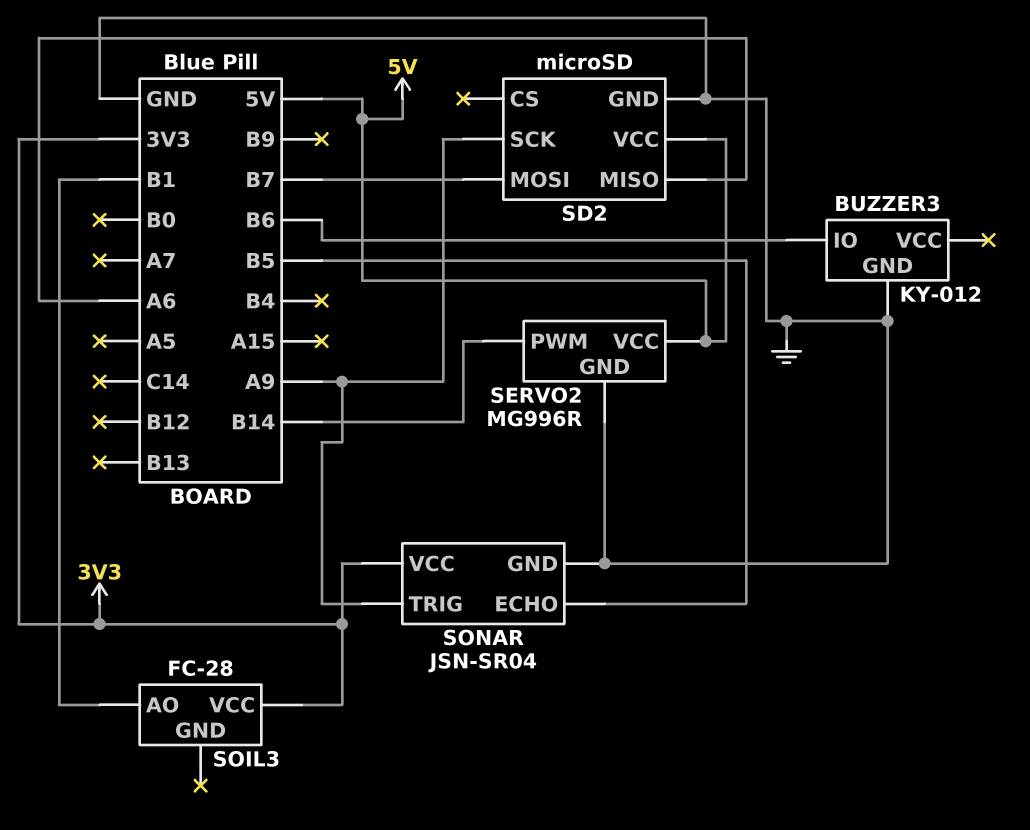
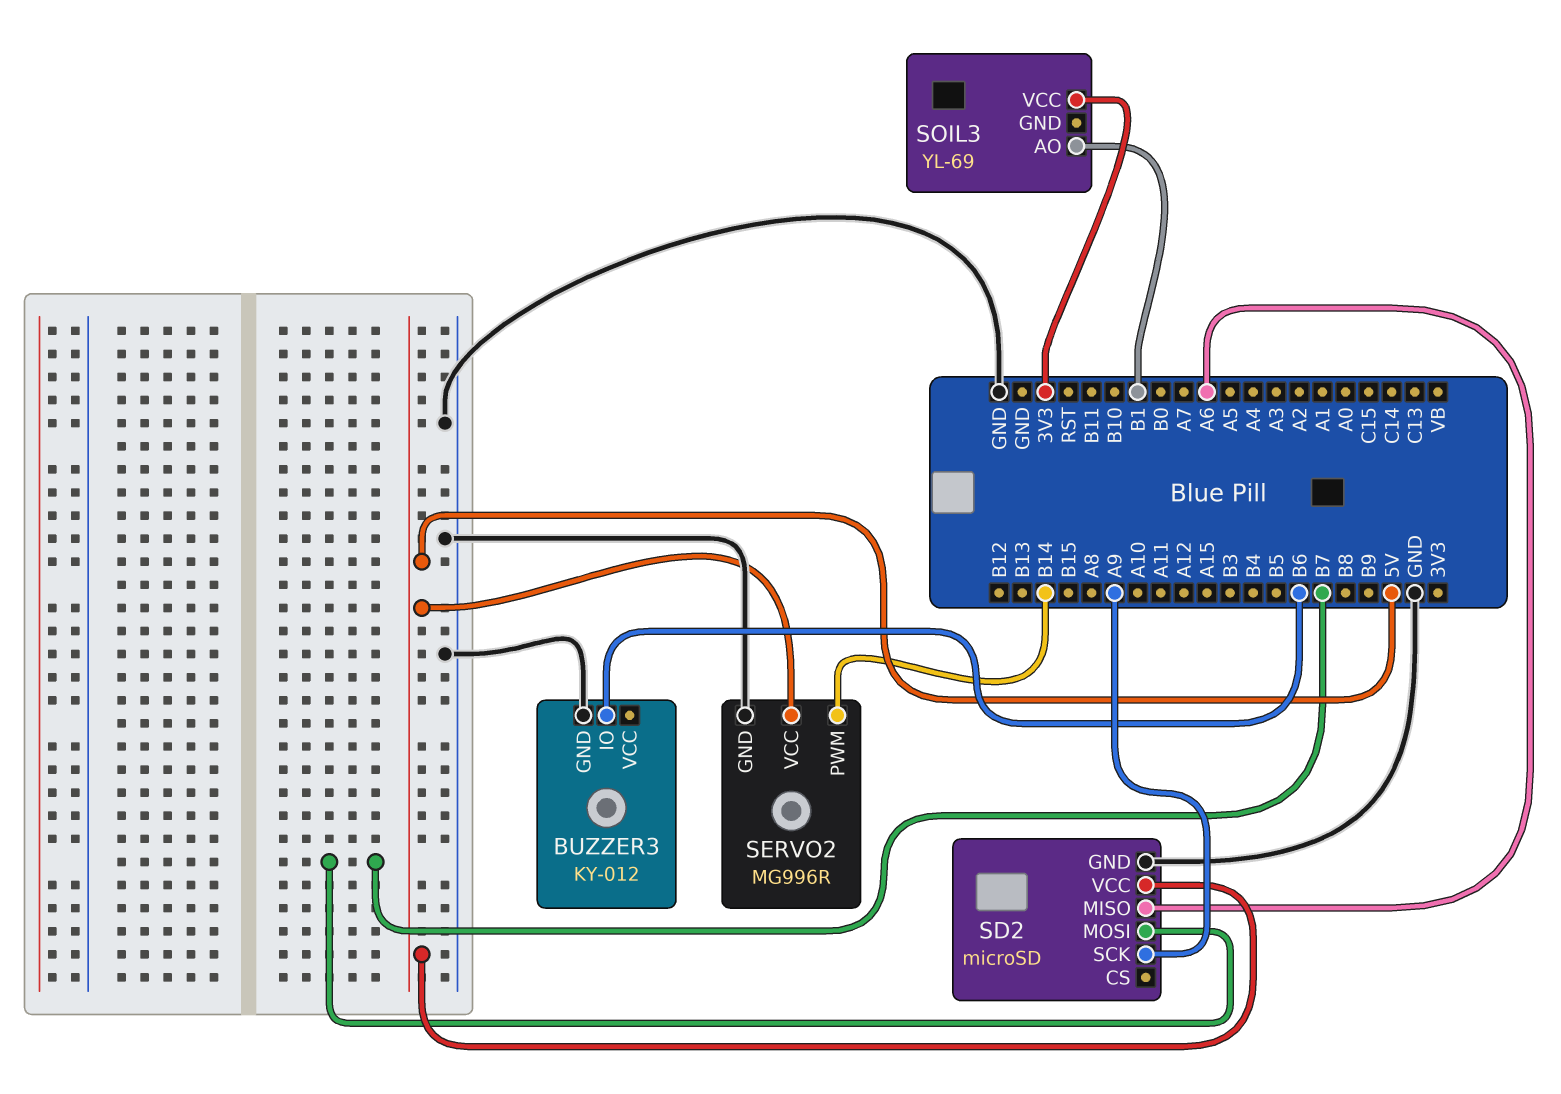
SOIL3: FC-28 -> YL-69
SONAR: JSN-SR04 -> none
SONAR pin ECHO: B5 -> none
SONAR pin GND: GND -> none
SONAR pin TRIG: A9 -> none
SONAR pin VCC: 3V3 -> none

